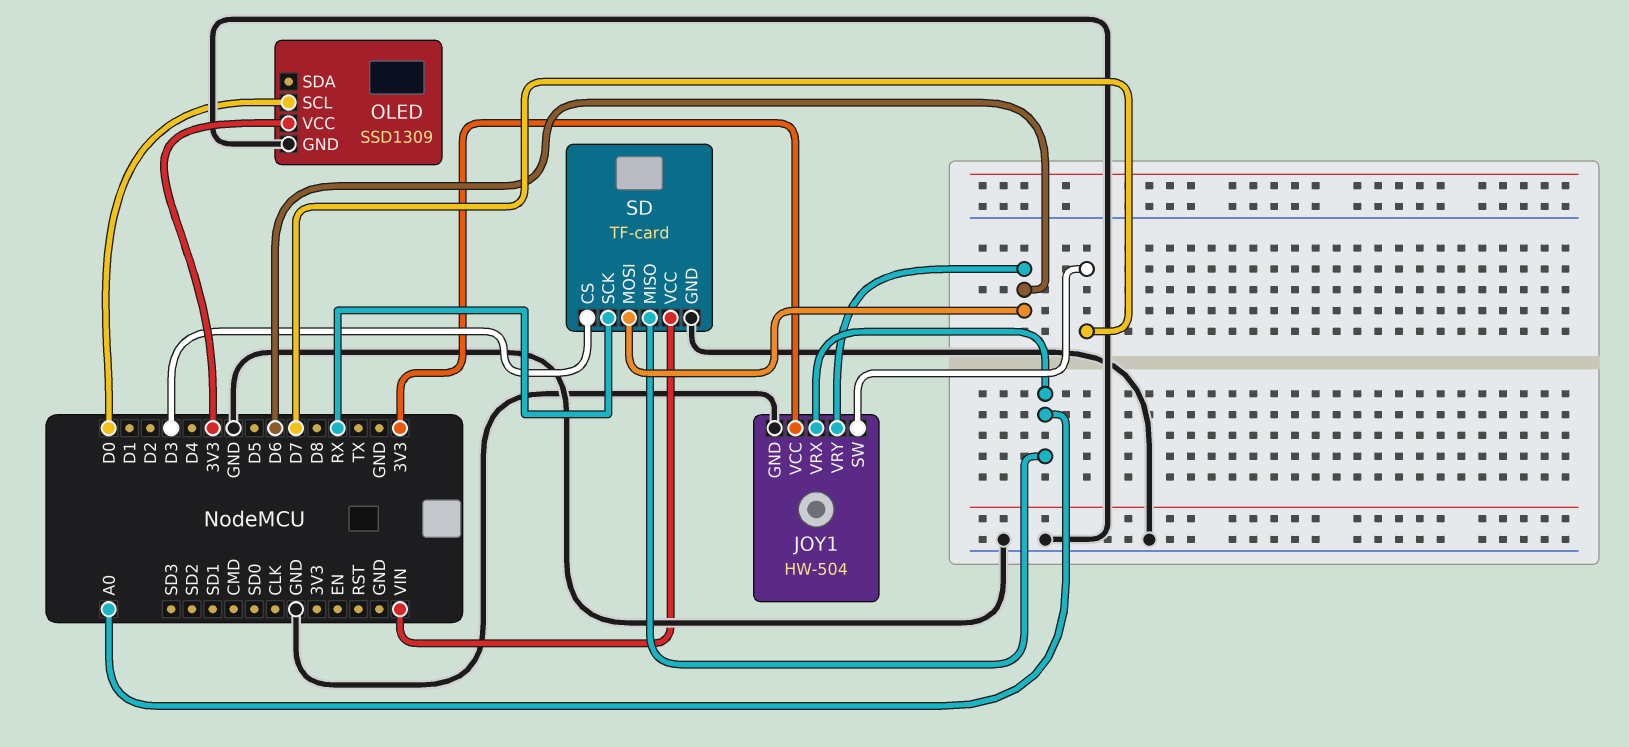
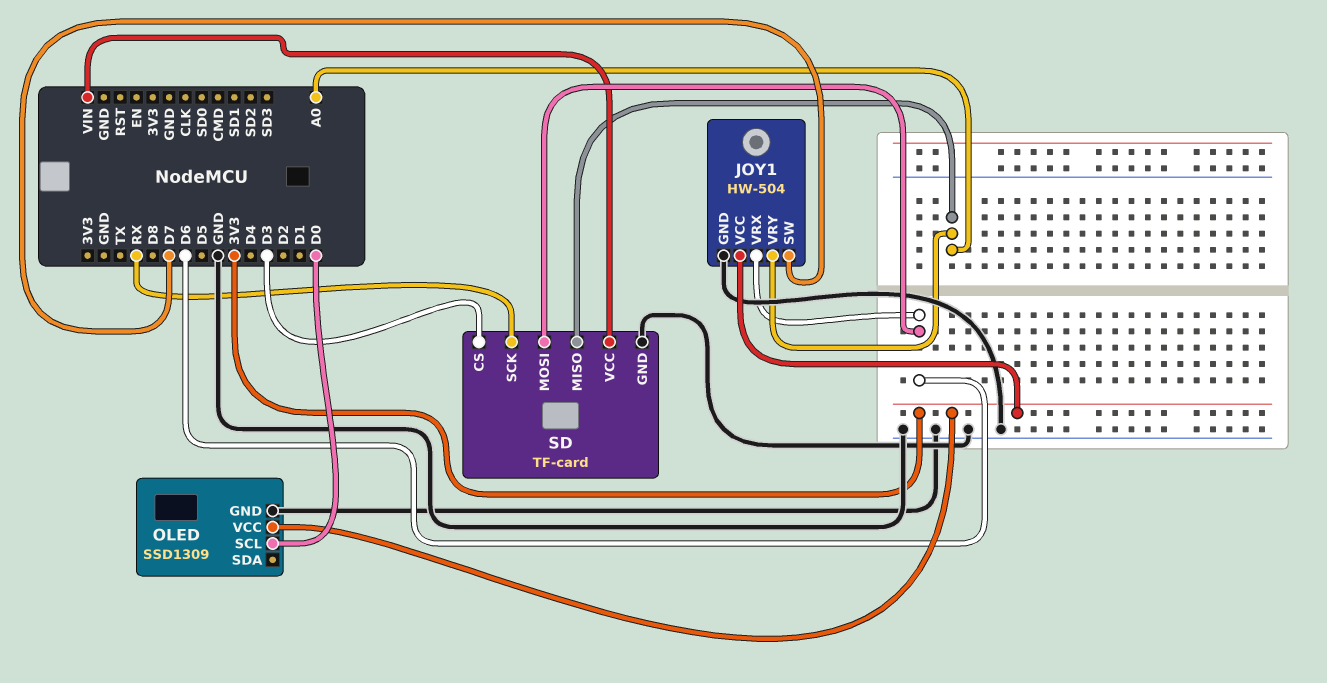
JOY1 pin VRX: A0 -> D6
JOY1 pin VRY: D6 -> A0

